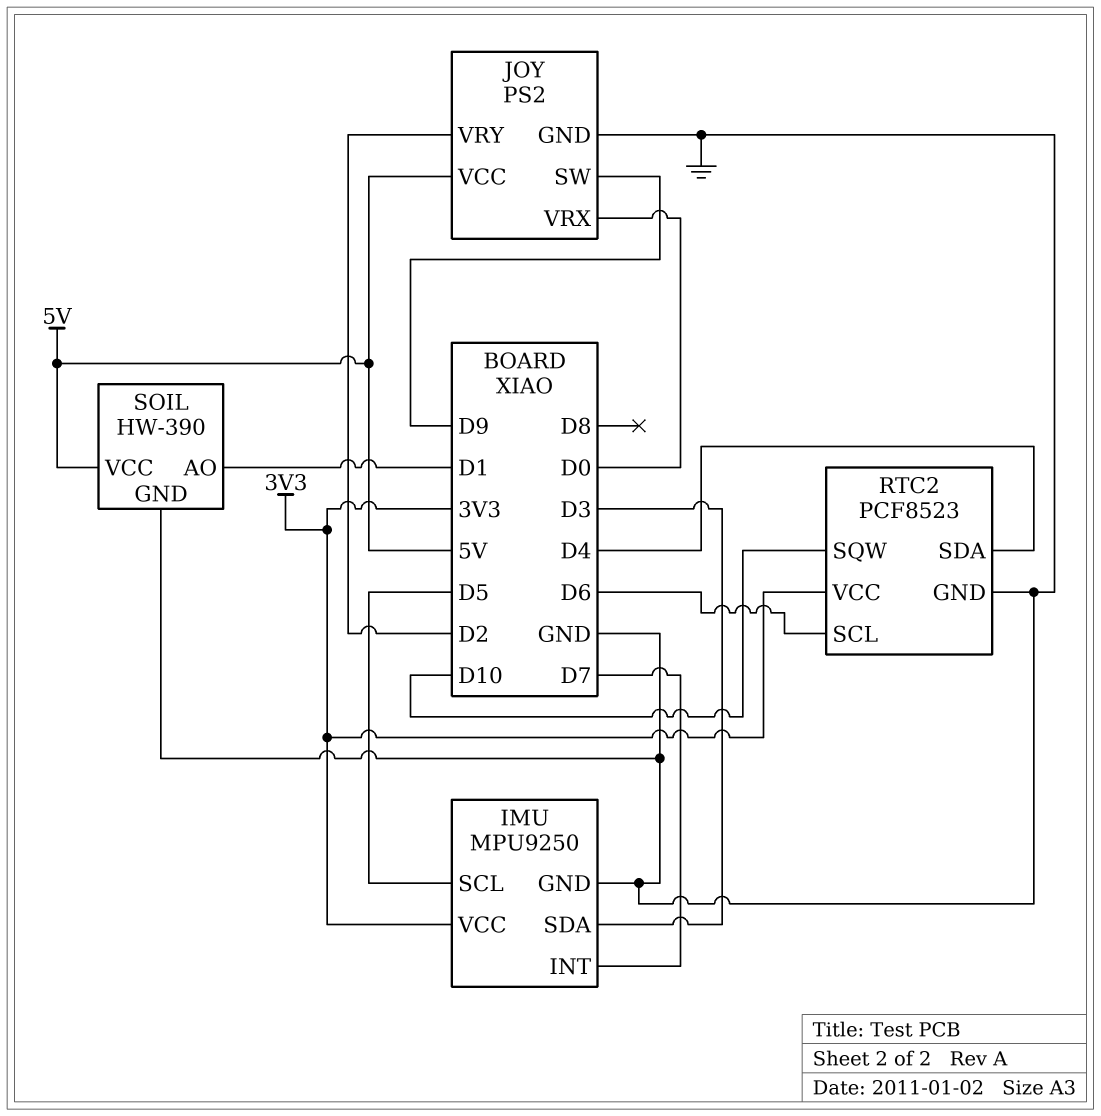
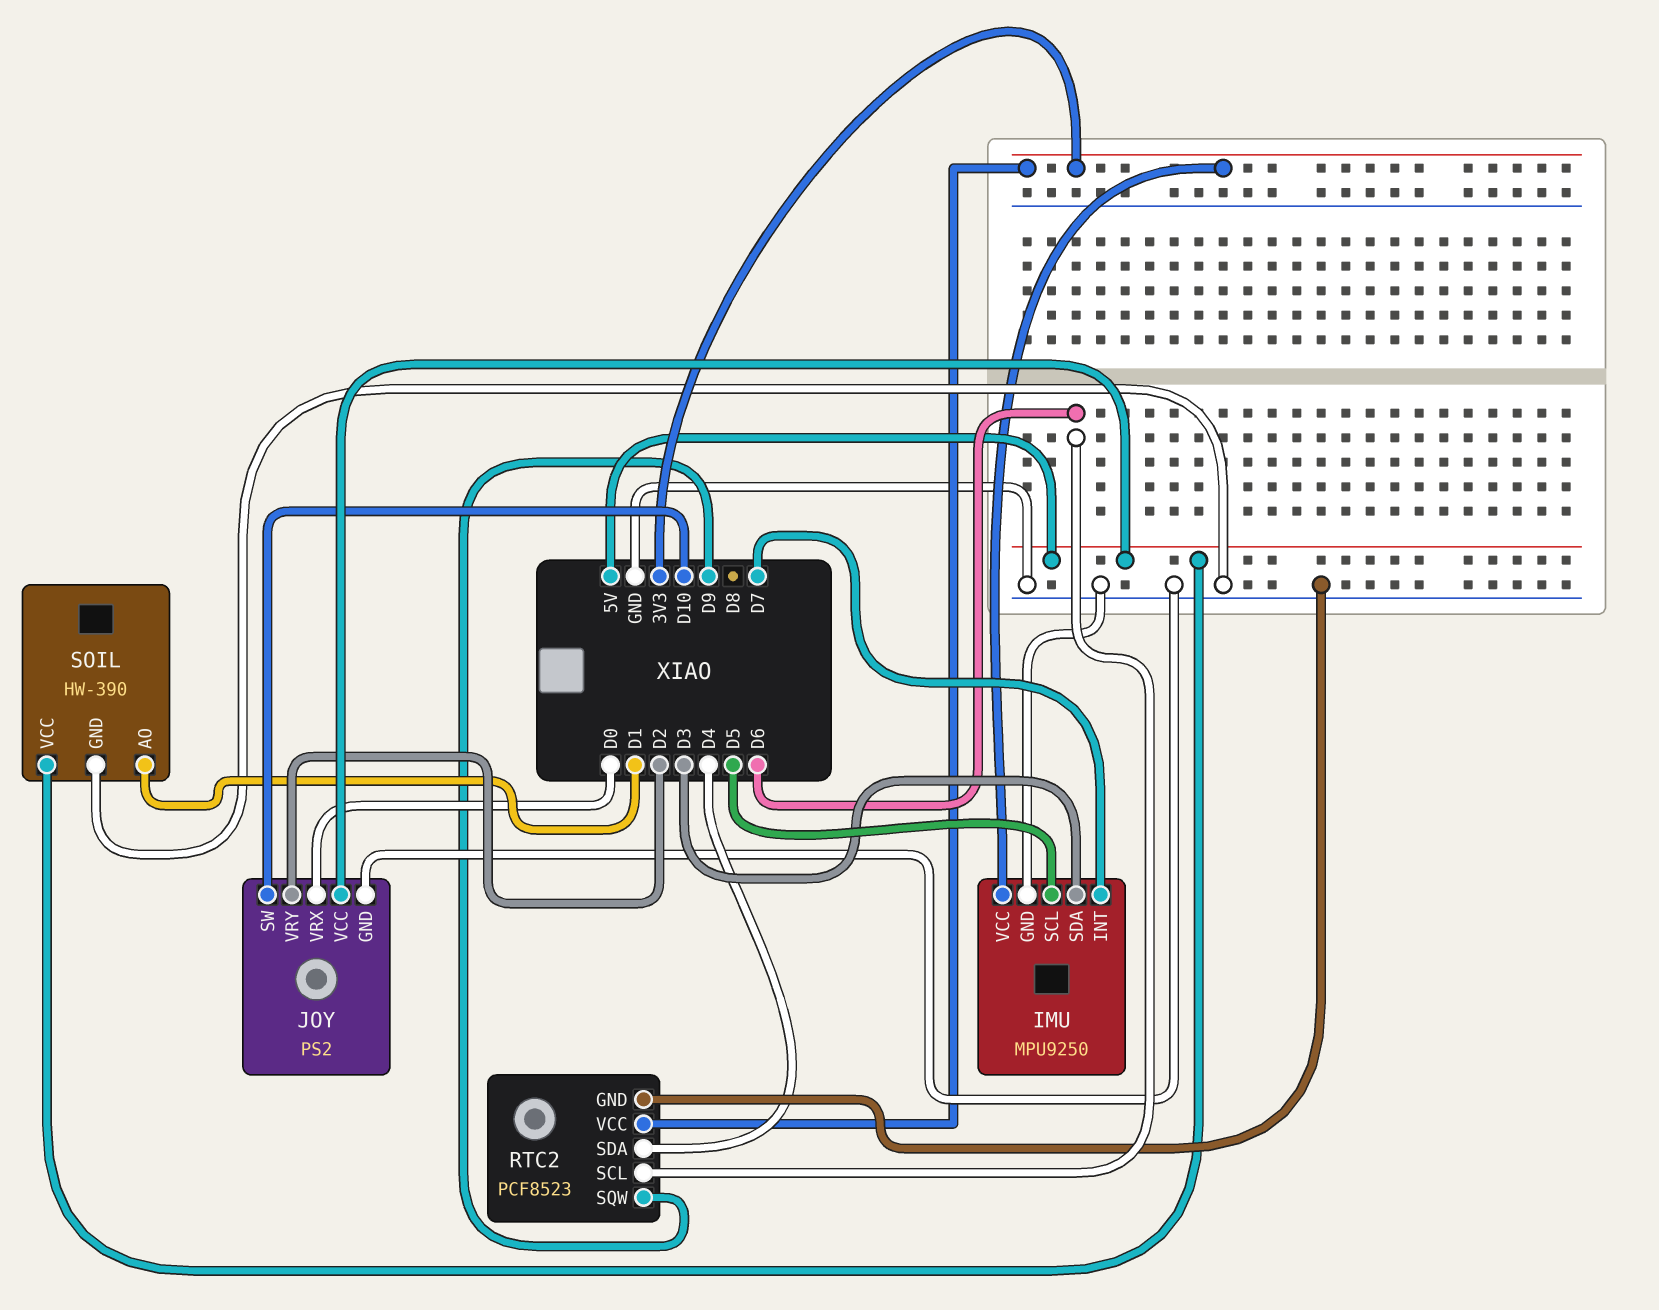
JOY pin SW: D9 -> D10
RTC2 pin SQW: D10 -> D9

